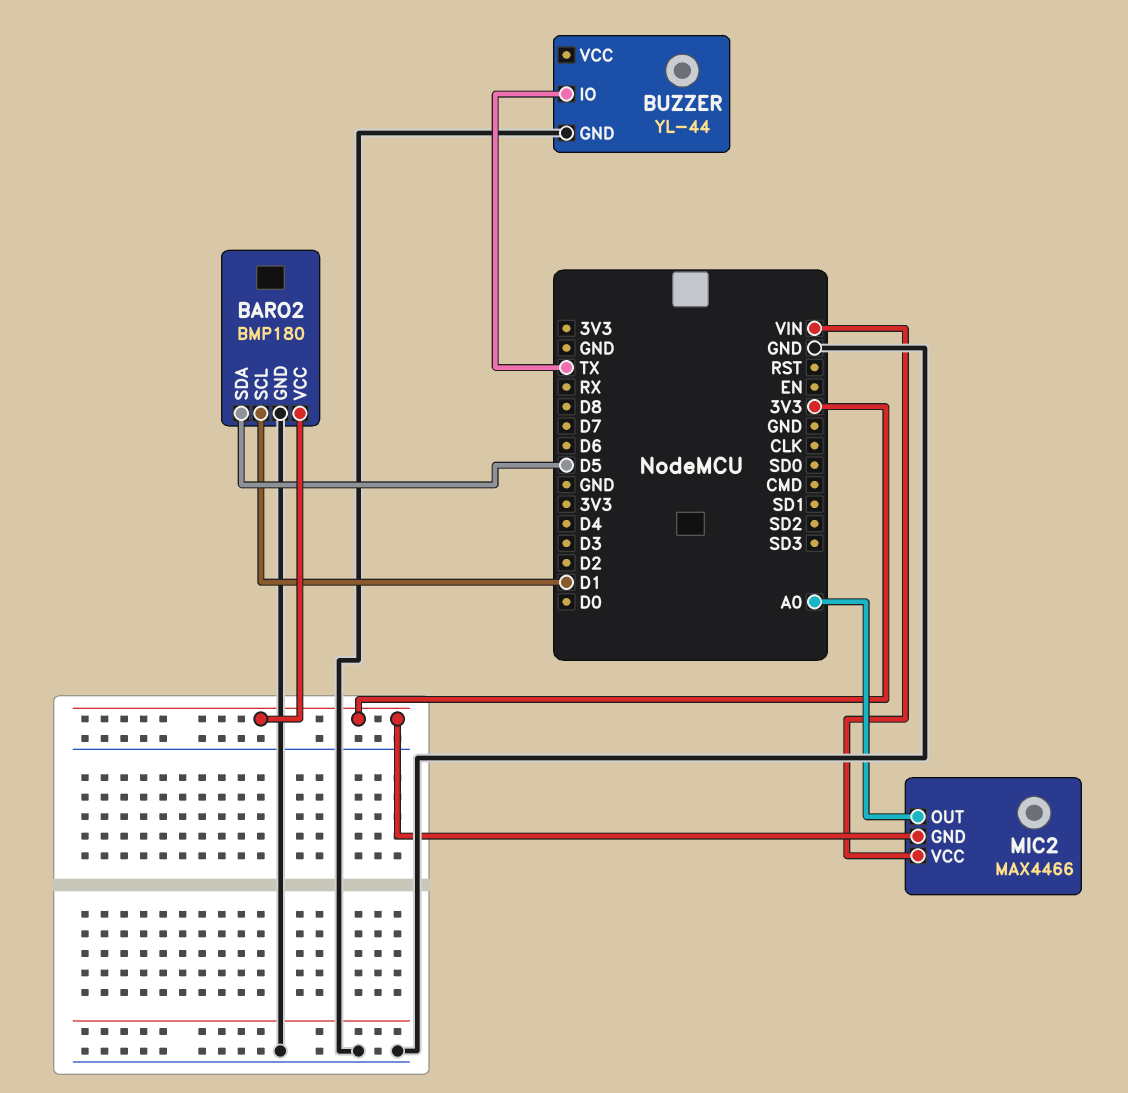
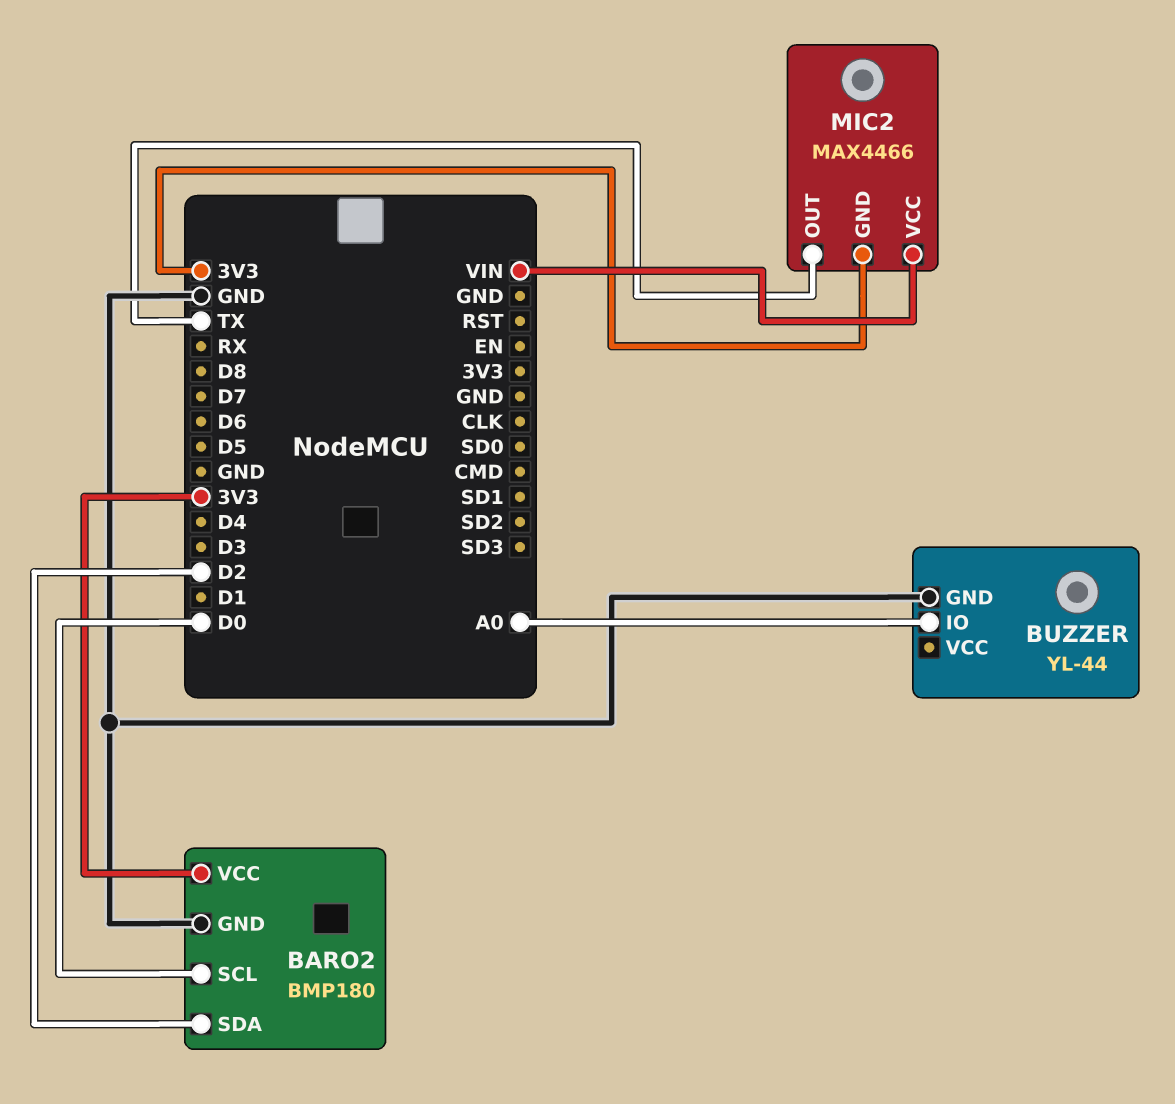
BARO2 pin SCL: D1 -> D0
BARO2 pin SDA: D5 -> D2
BUZZER pin IO: TX -> A0
MIC2 pin OUT: A0 -> TX

